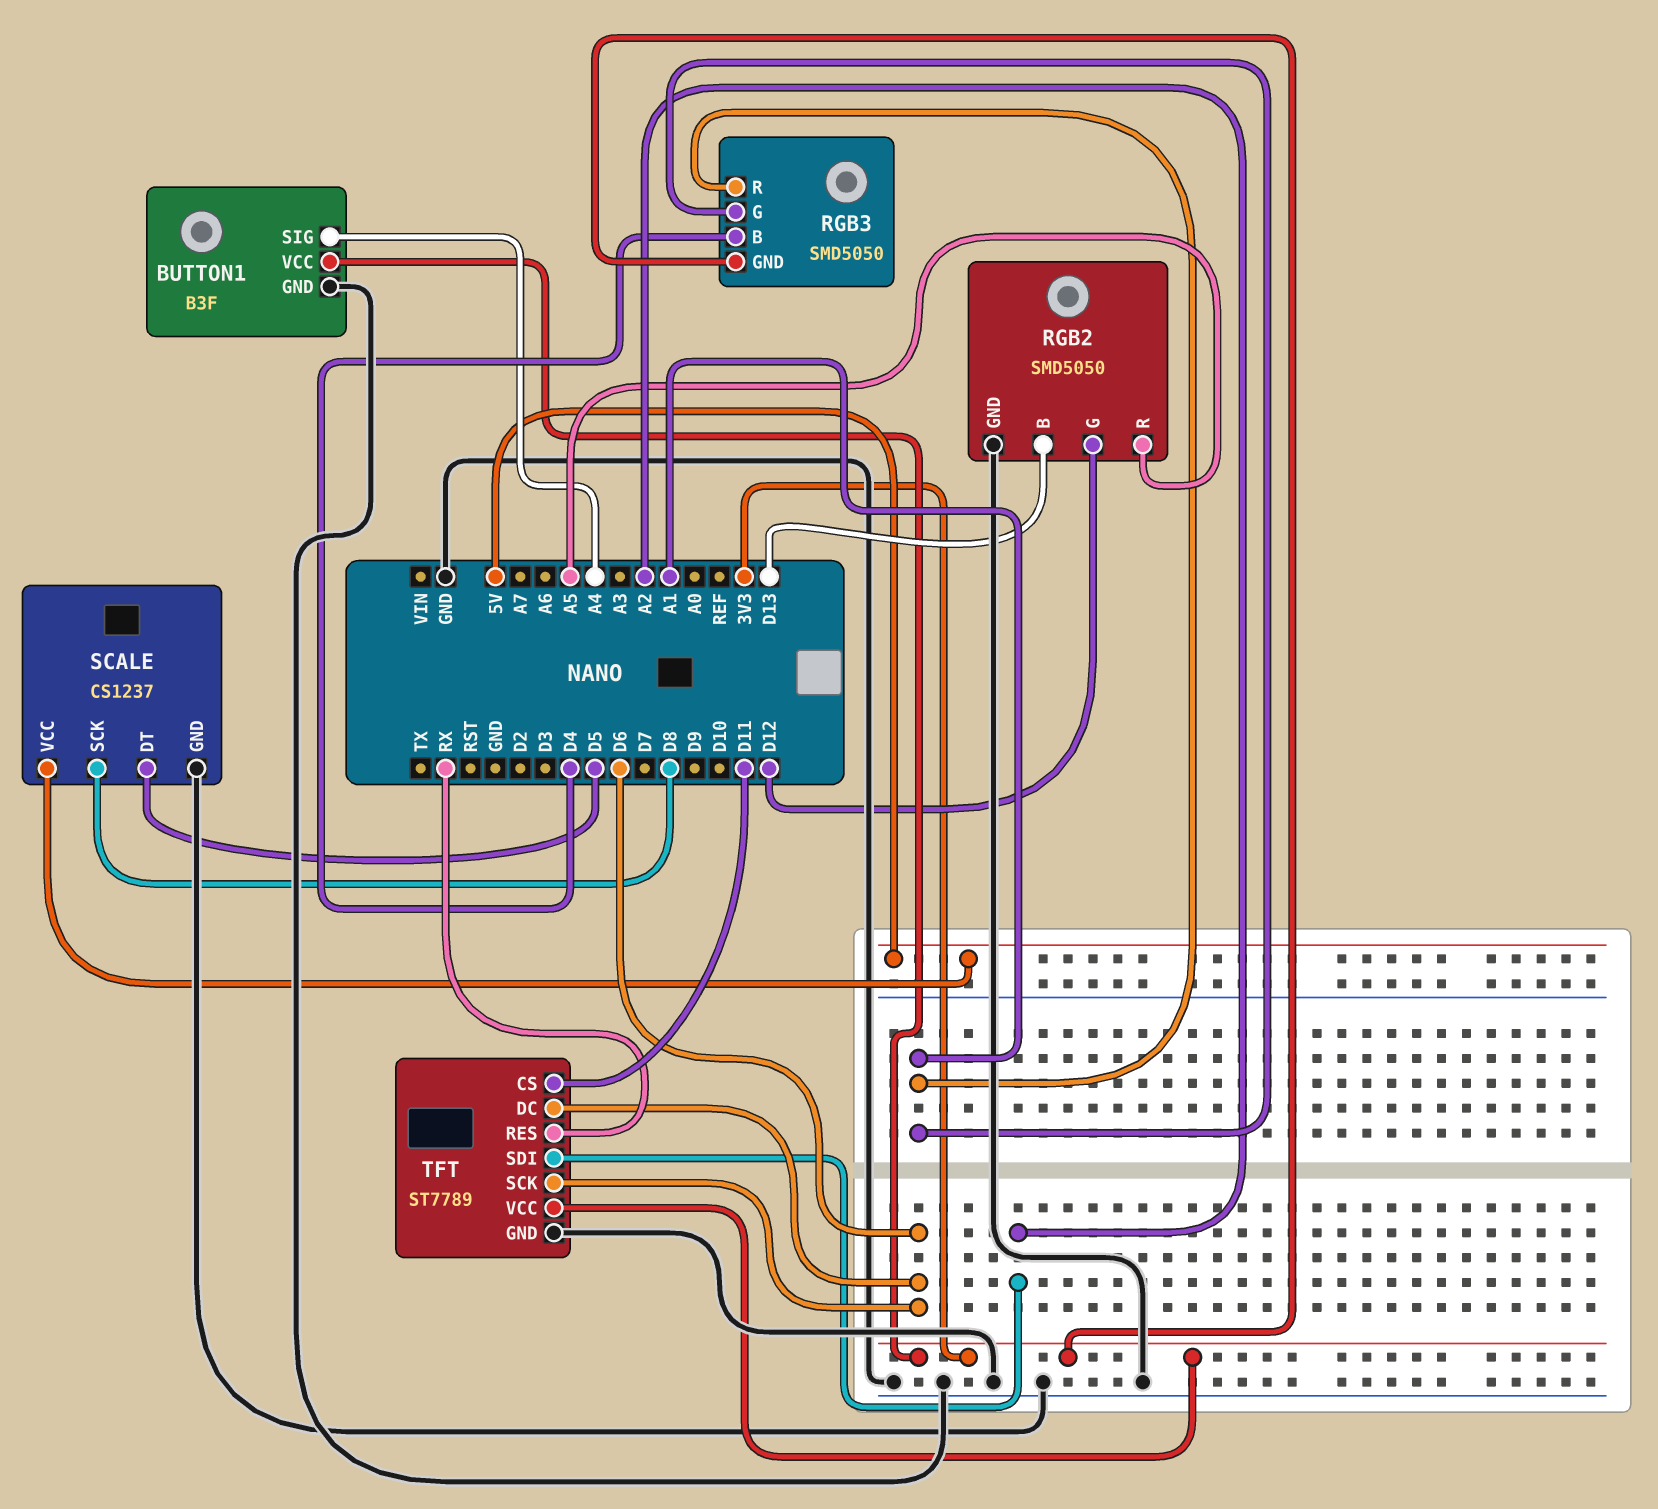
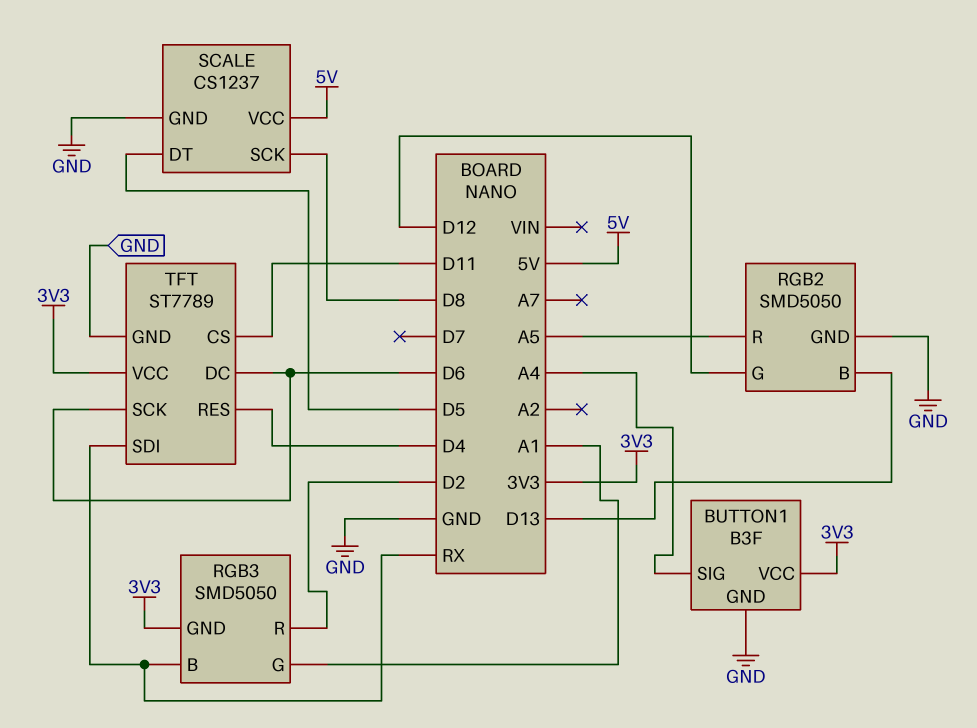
RGB3 pin B: D4 -> RX
RGB3 pin R: A1 -> D2
TFT pin RES: RX -> D4
TFT pin SDI: A2 -> RX

